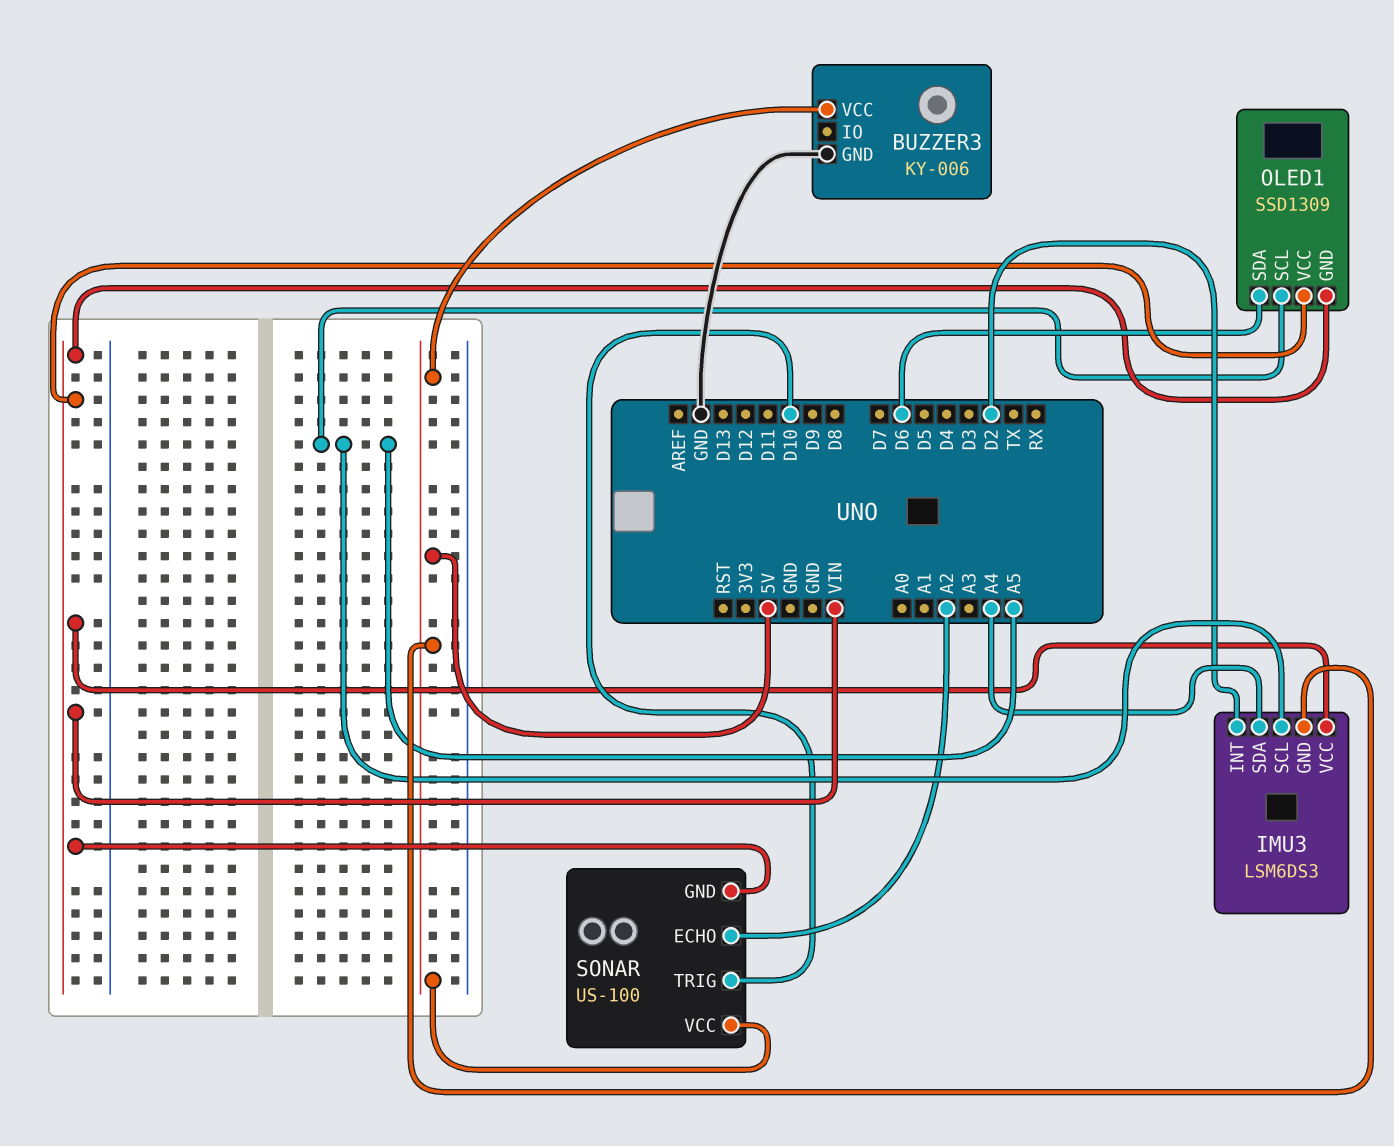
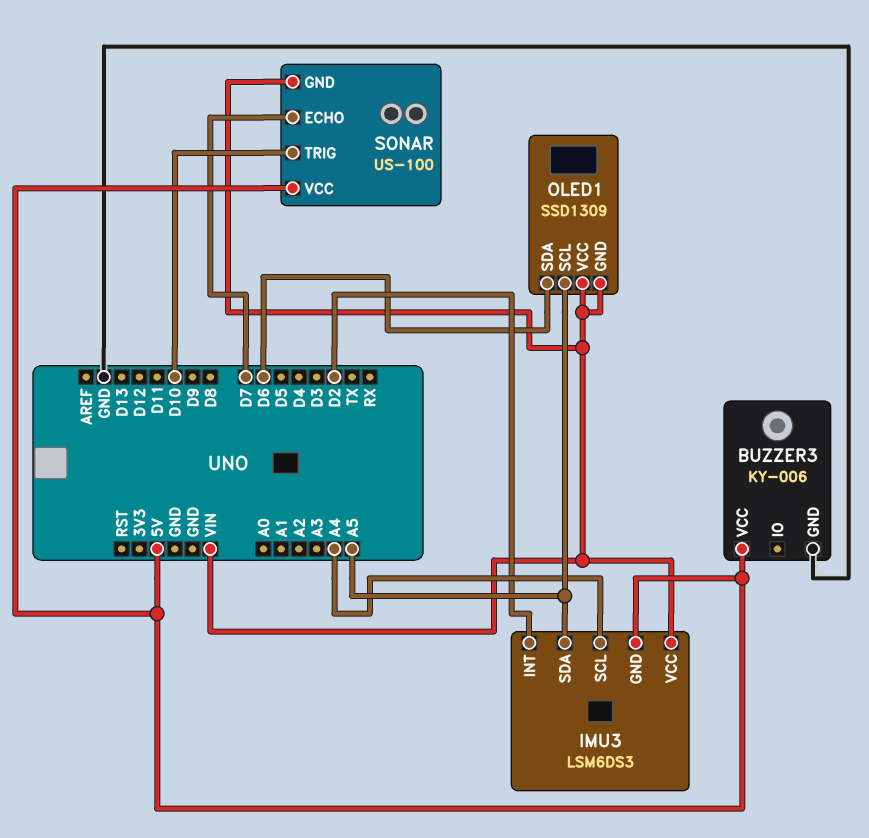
IMU3 pin SCL: A5 -> A4
IMU3 pin SDA: A4 -> A5
SONAR pin ECHO: A2 -> D7

